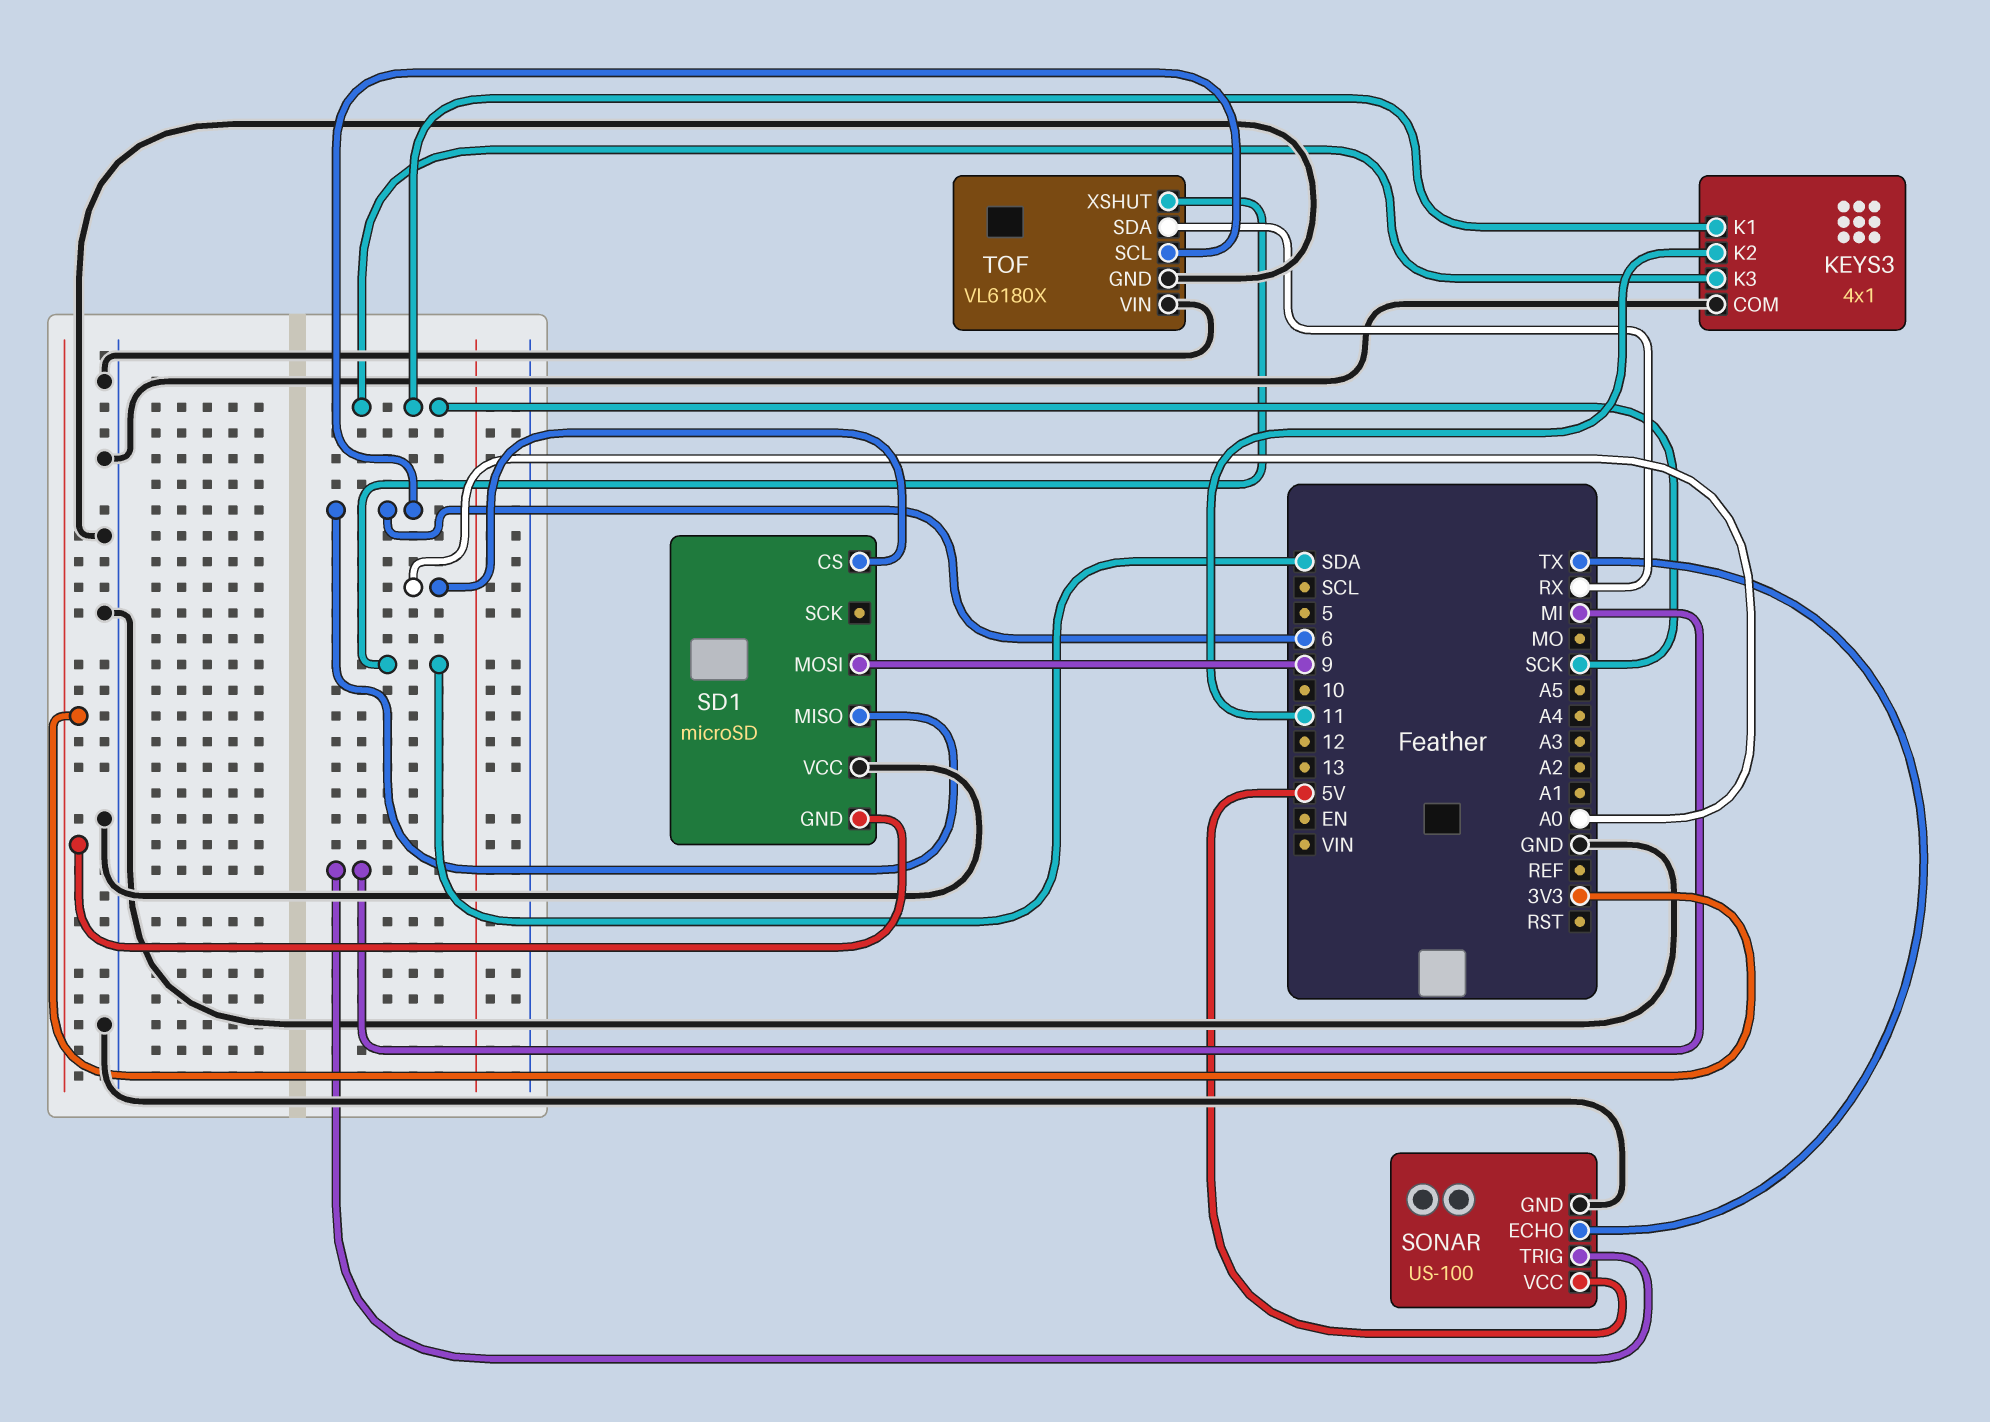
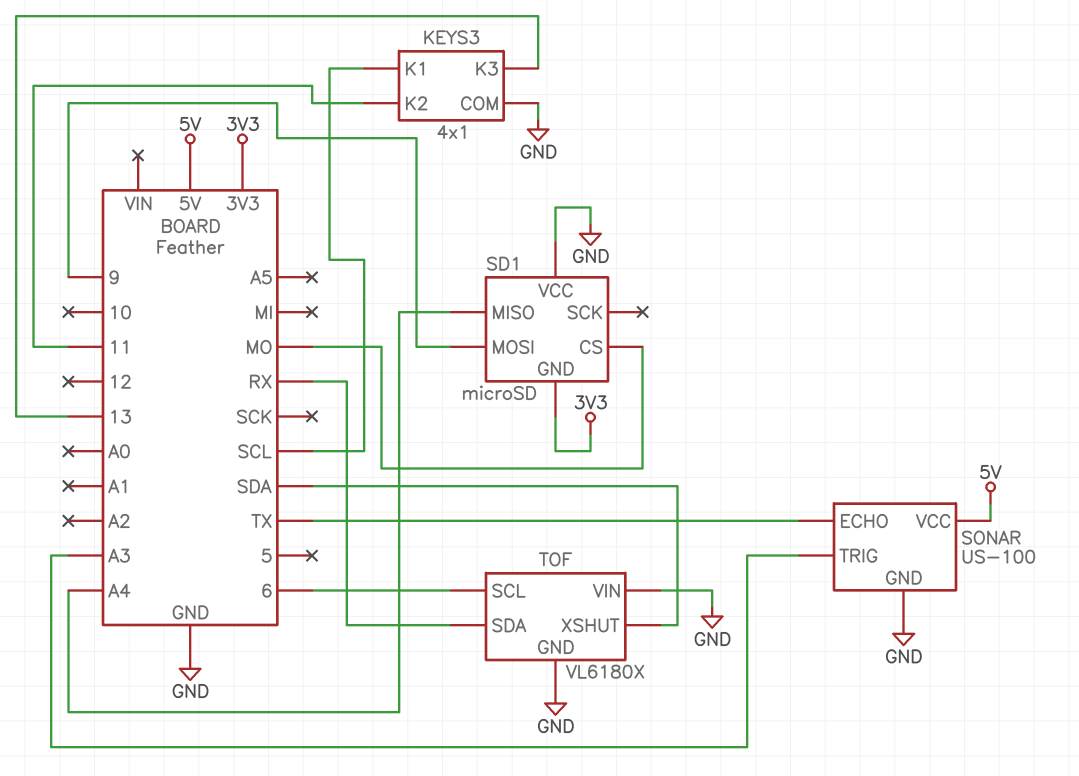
KEYS3 pin K1: SCK -> SCL
KEYS3 pin K3: SCK -> 13
SD1 pin CS: A0 -> MO
SD1 pin MISO: 6 -> A4
SONAR pin TRIG: MI -> A3

